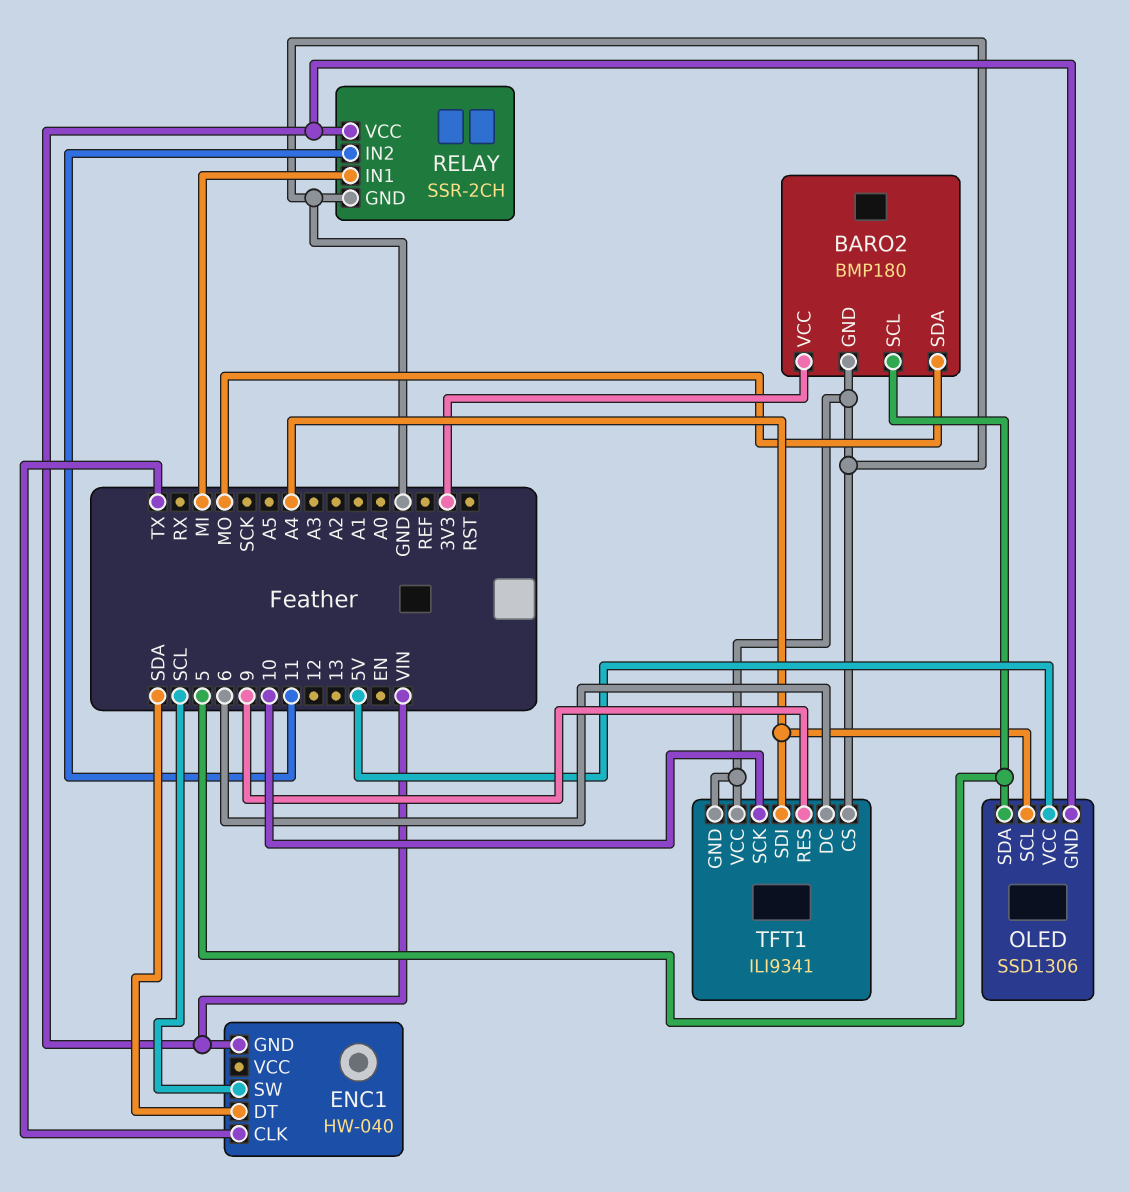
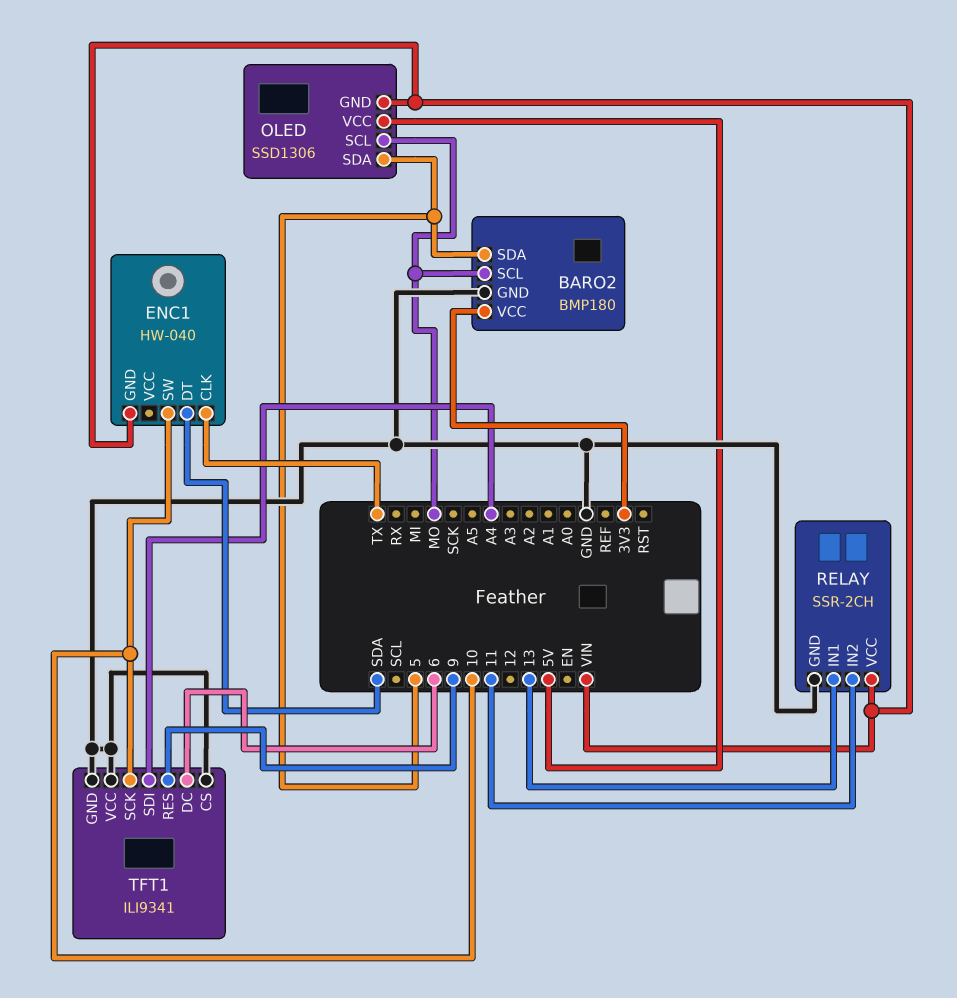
BARO2 pin SCL: 5 -> MO
BARO2 pin SDA: MO -> 5
ENC1 pin SW: SCL -> 10
OLED pin SCL: A4 -> MO
RELAY pin IN1: MI -> 13

